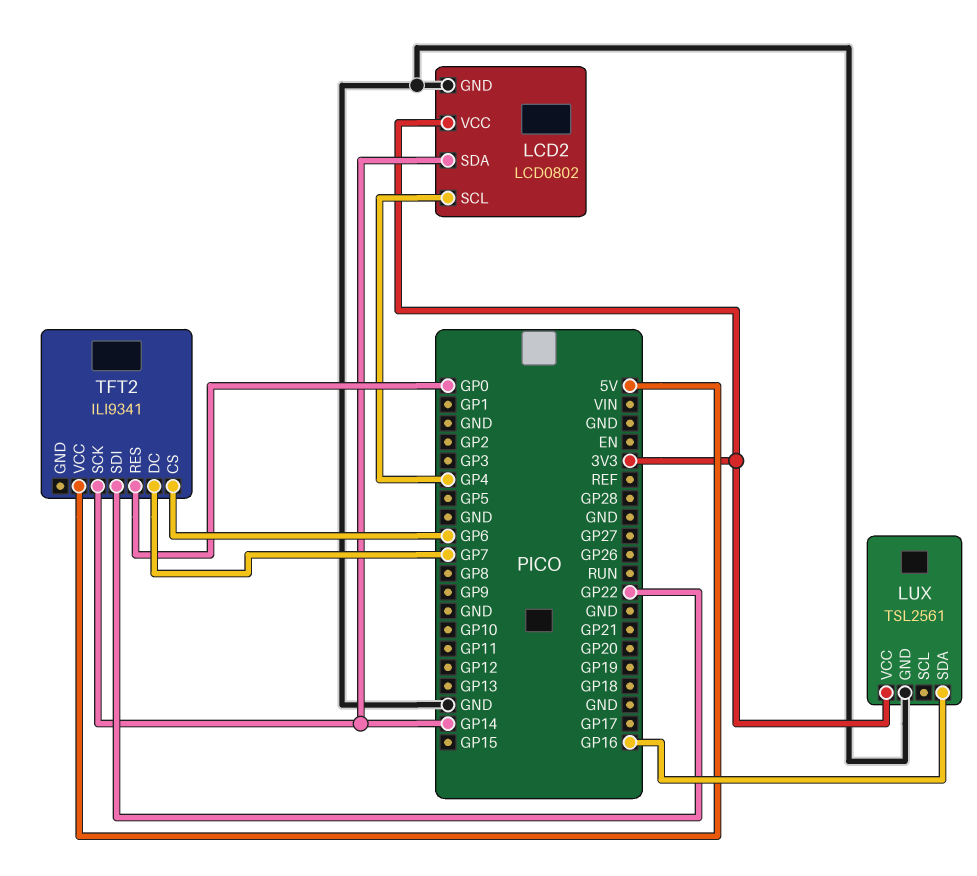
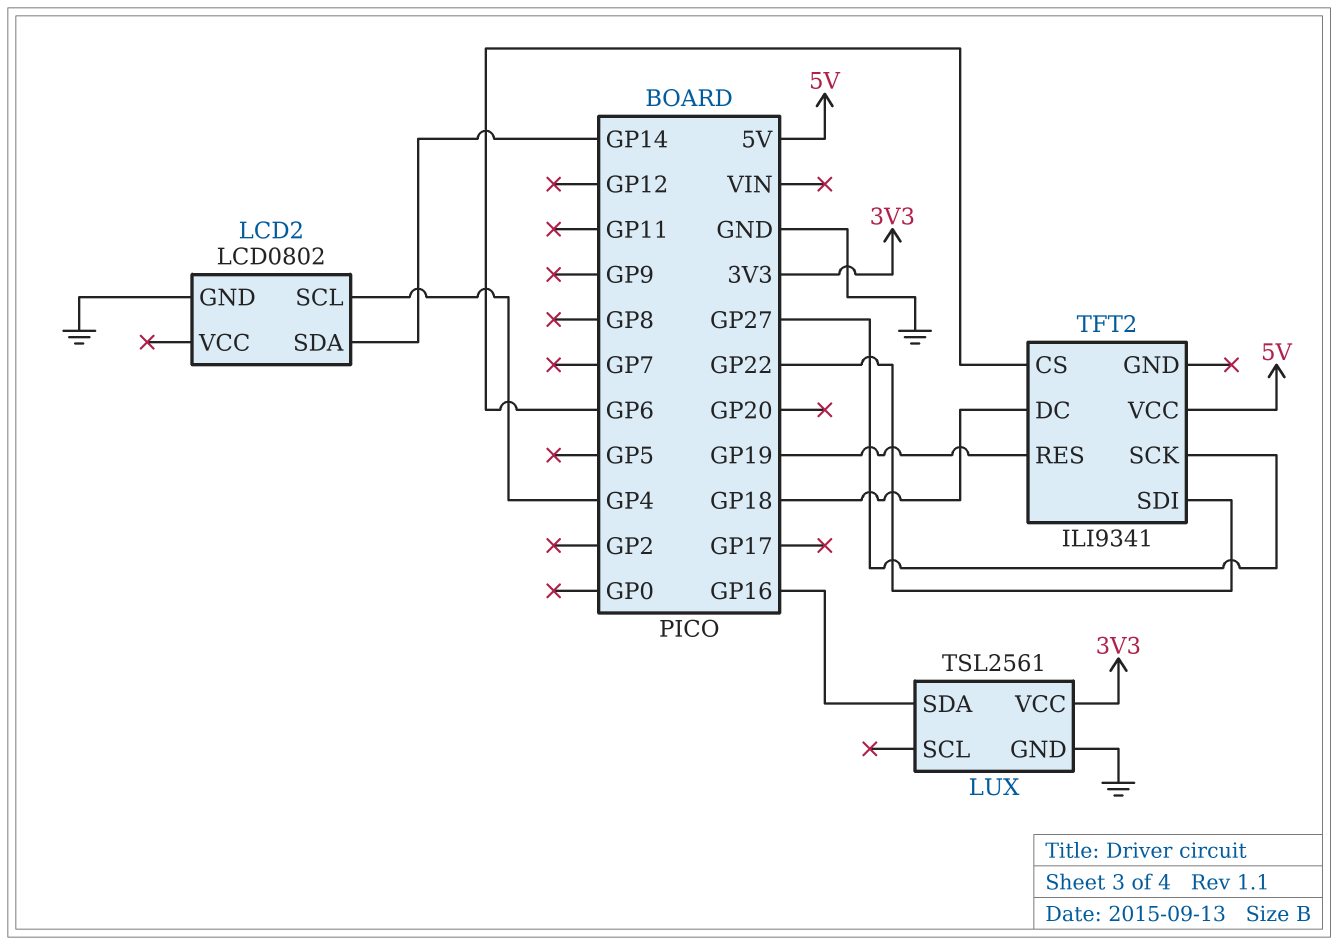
LCD2 pin VCC: 3V3 -> none
TFT2 pin DC: GP7 -> GP18
TFT2 pin RES: GP0 -> GP19
TFT2 pin SCK: GP14 -> GP27

